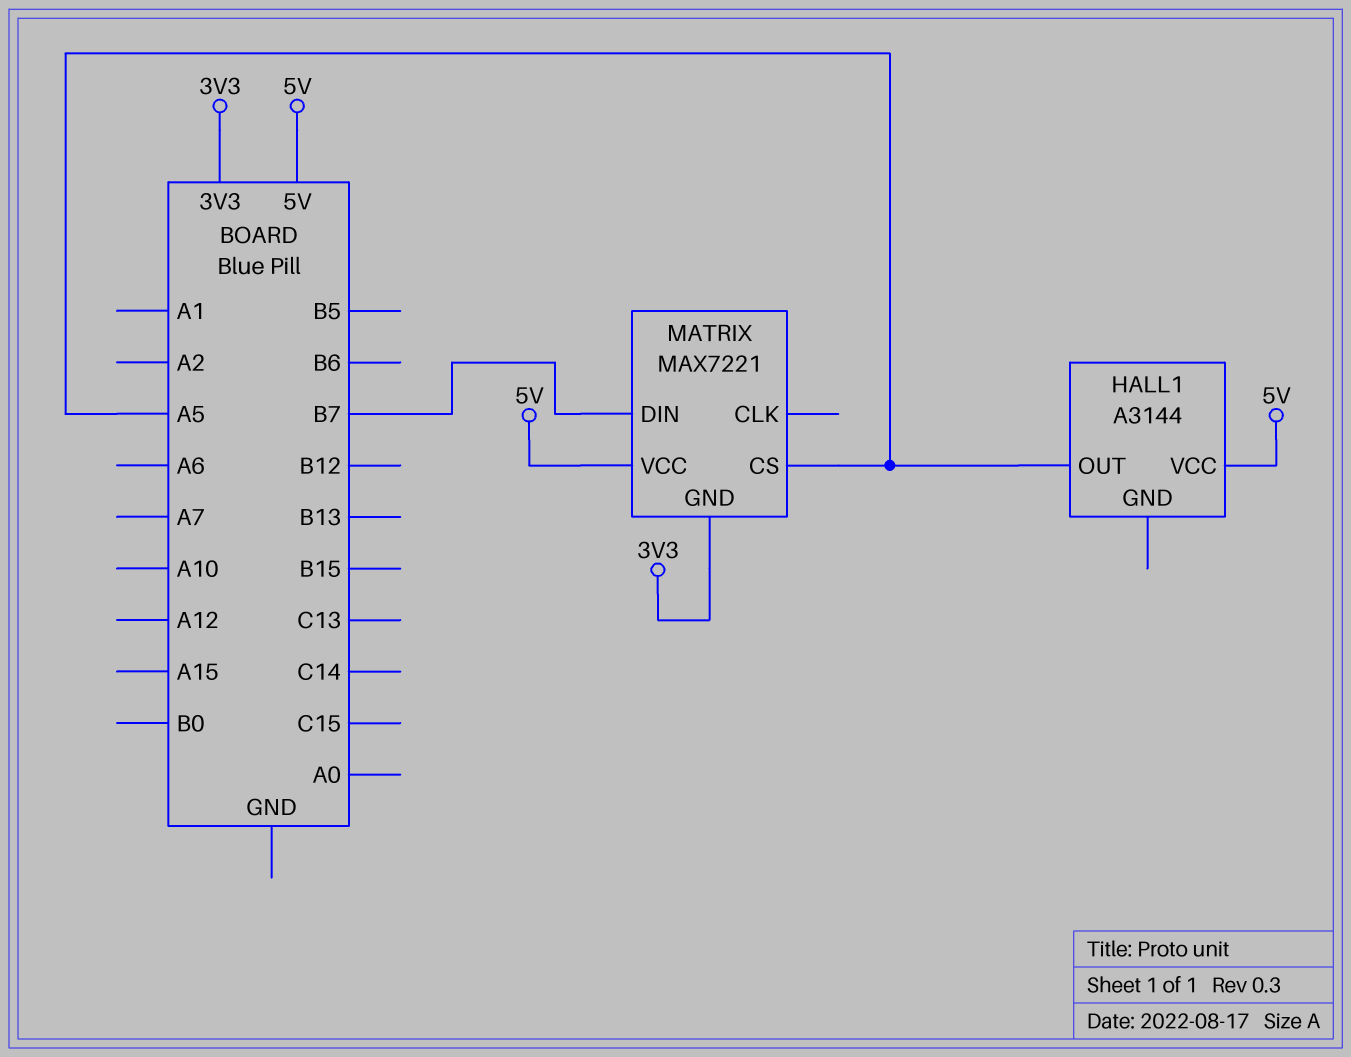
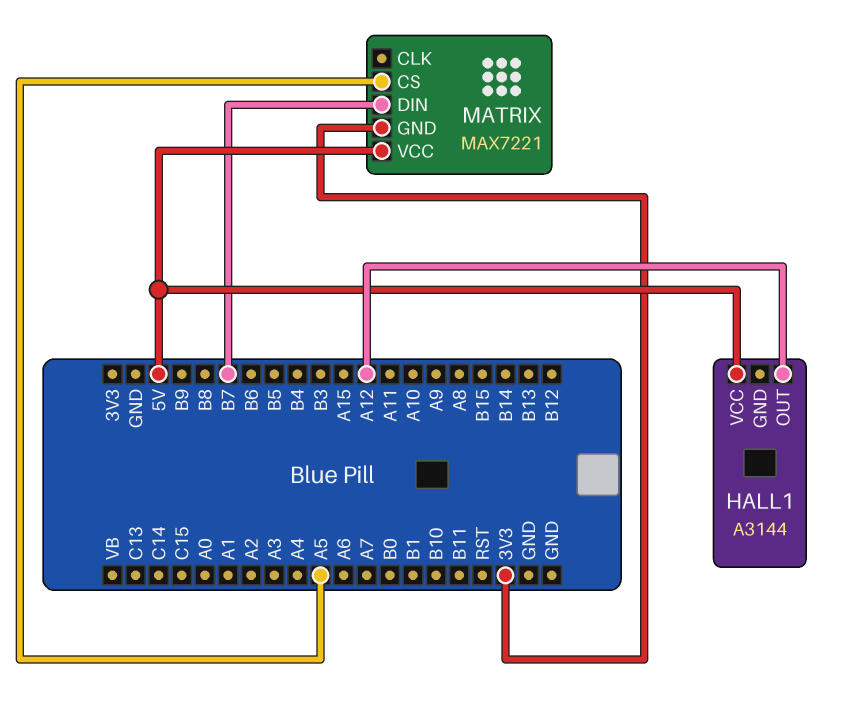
HALL1 pin OUT: A5 -> A12

